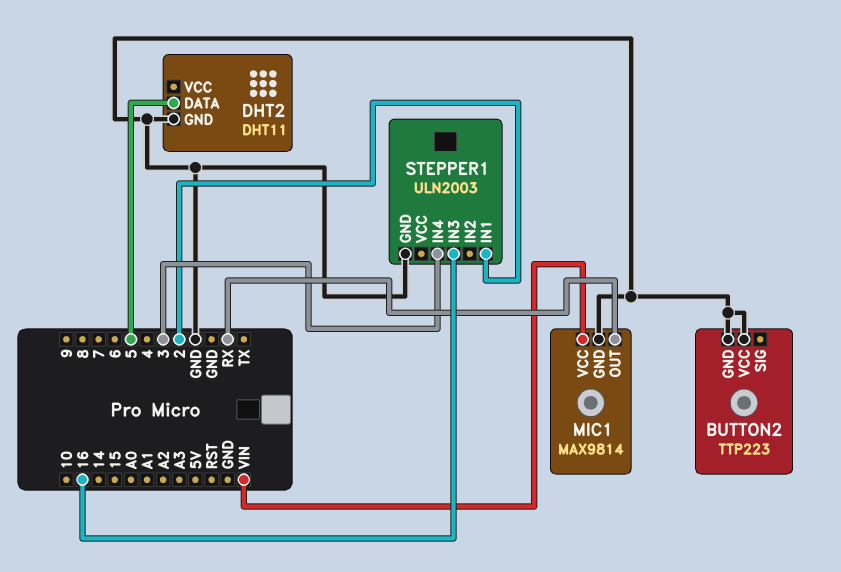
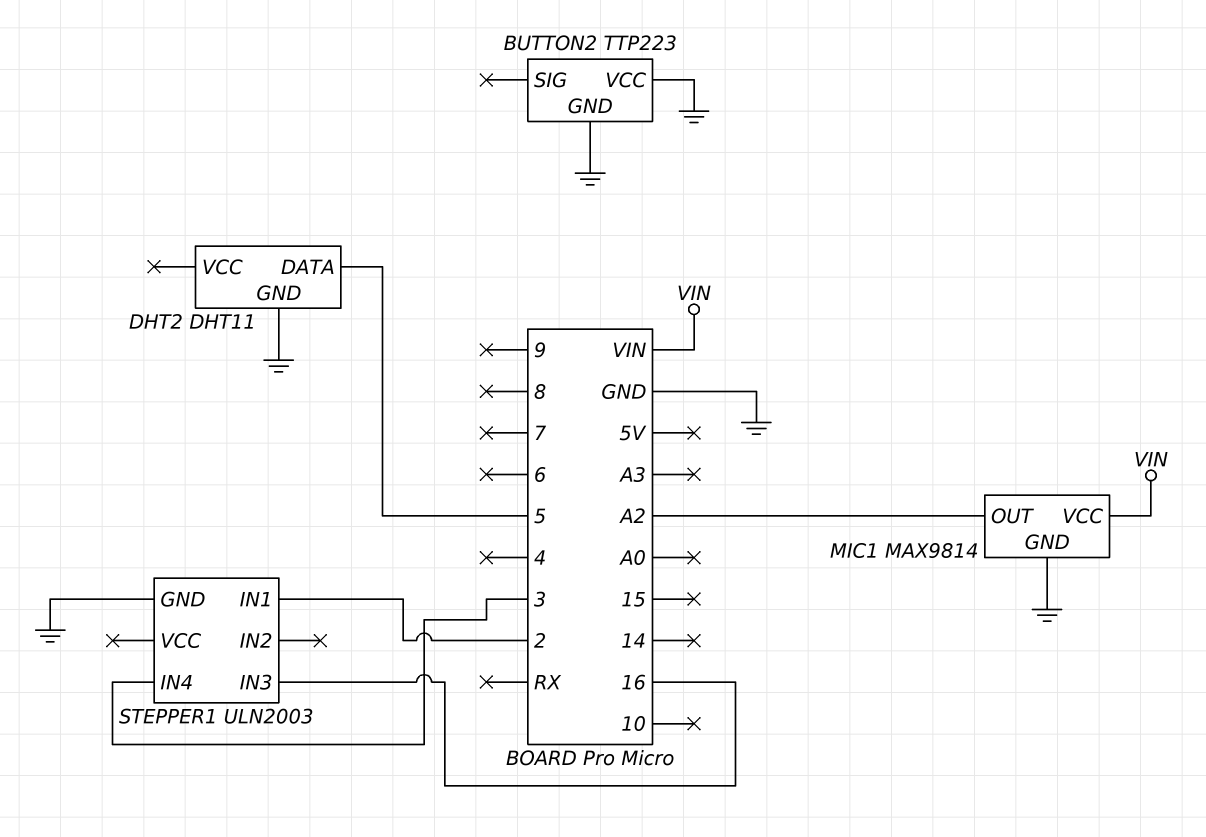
MIC1 pin OUT: RX -> A2

